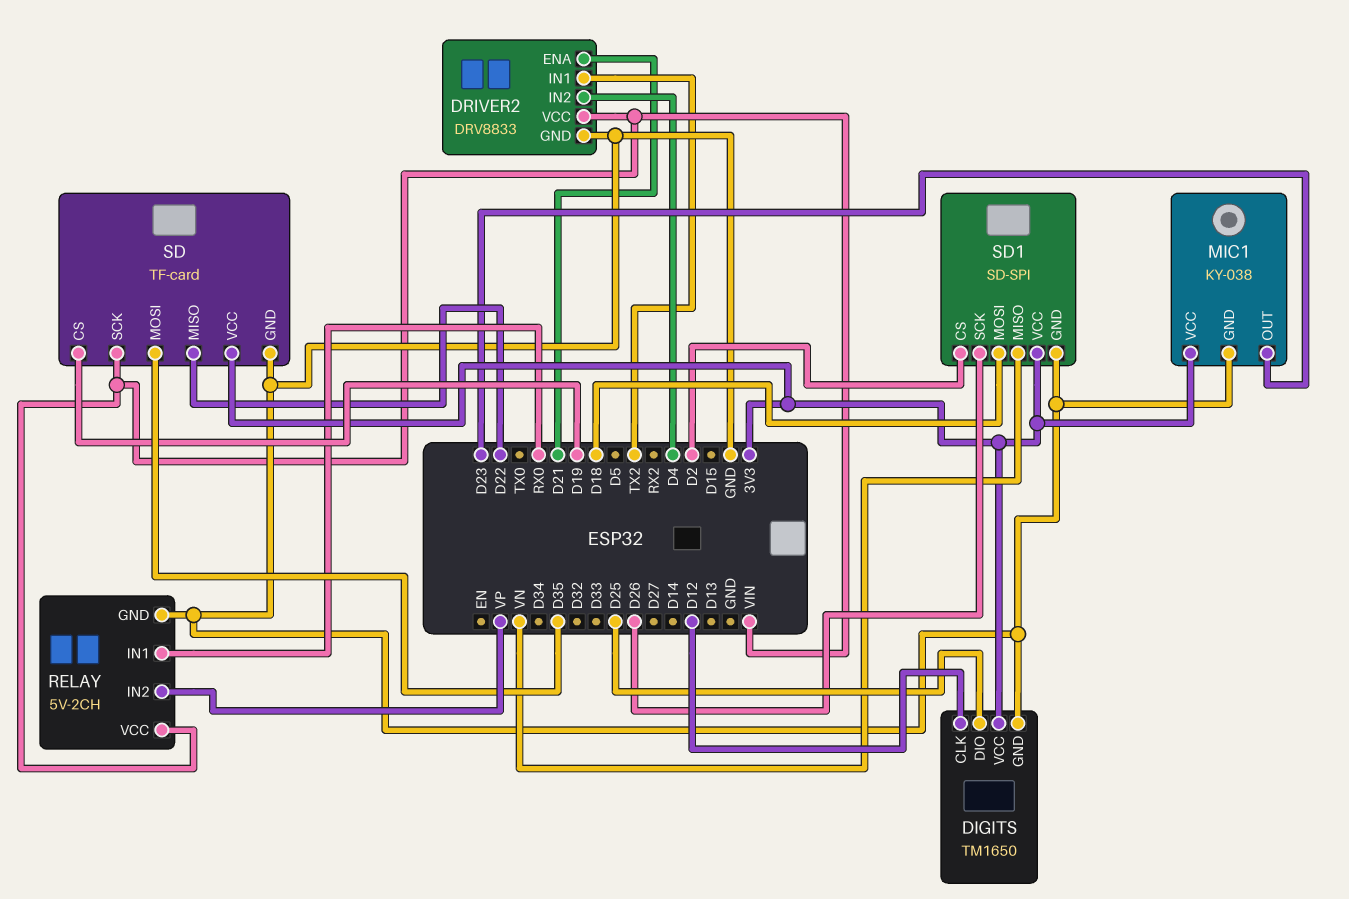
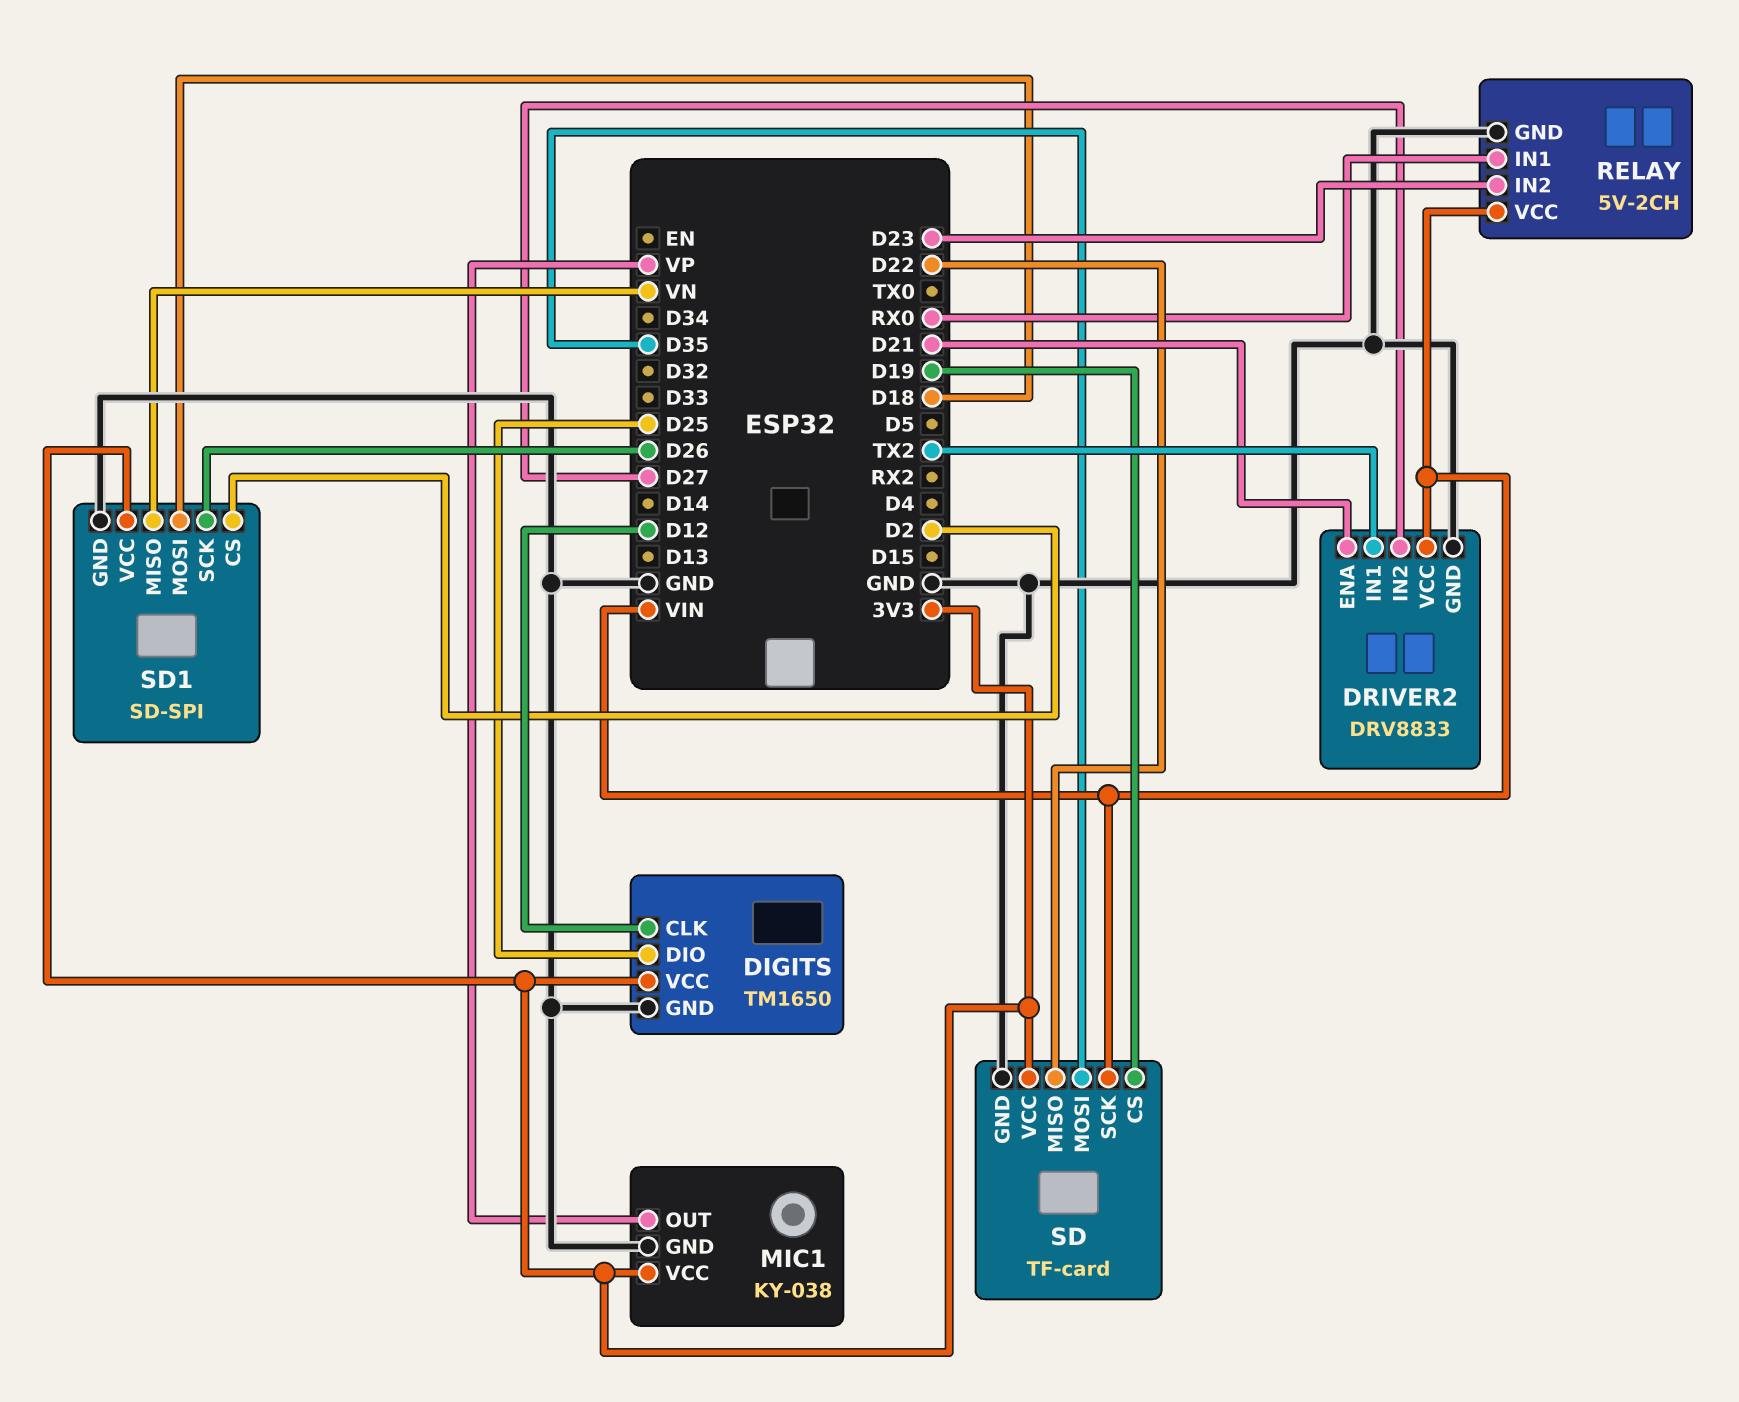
DRIVER2 pin IN2: D4 -> D27
MIC1 pin OUT: D23 -> VP
RELAY pin IN2: VP -> D23

